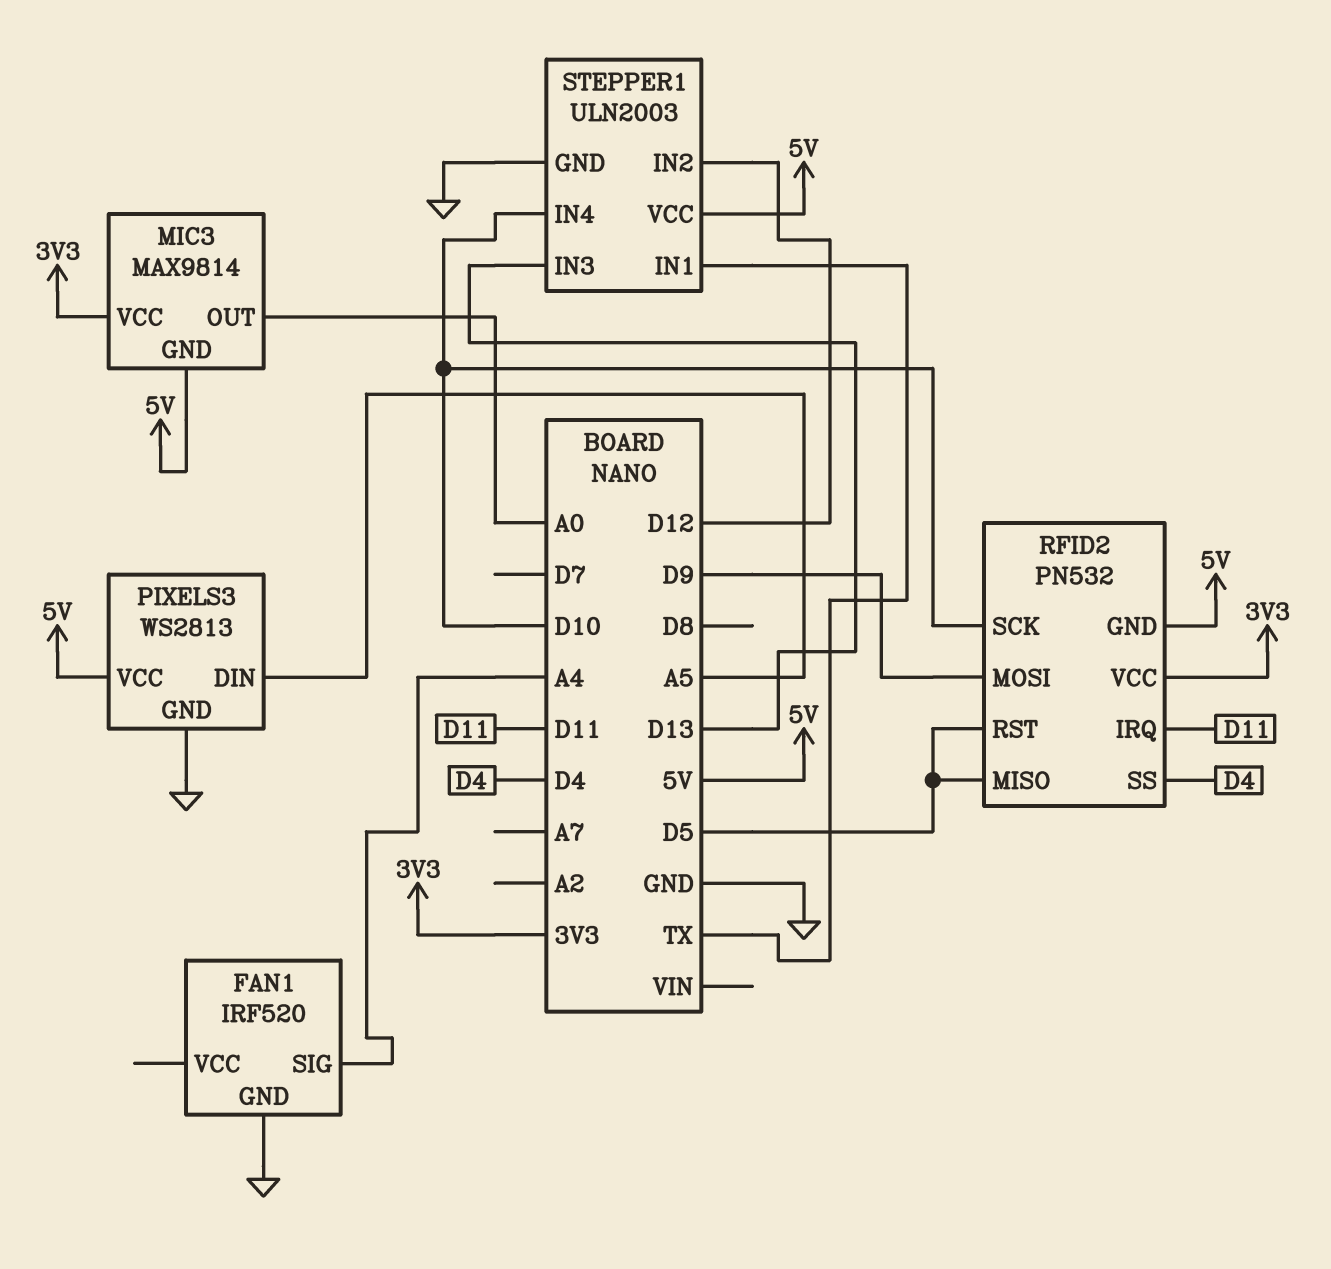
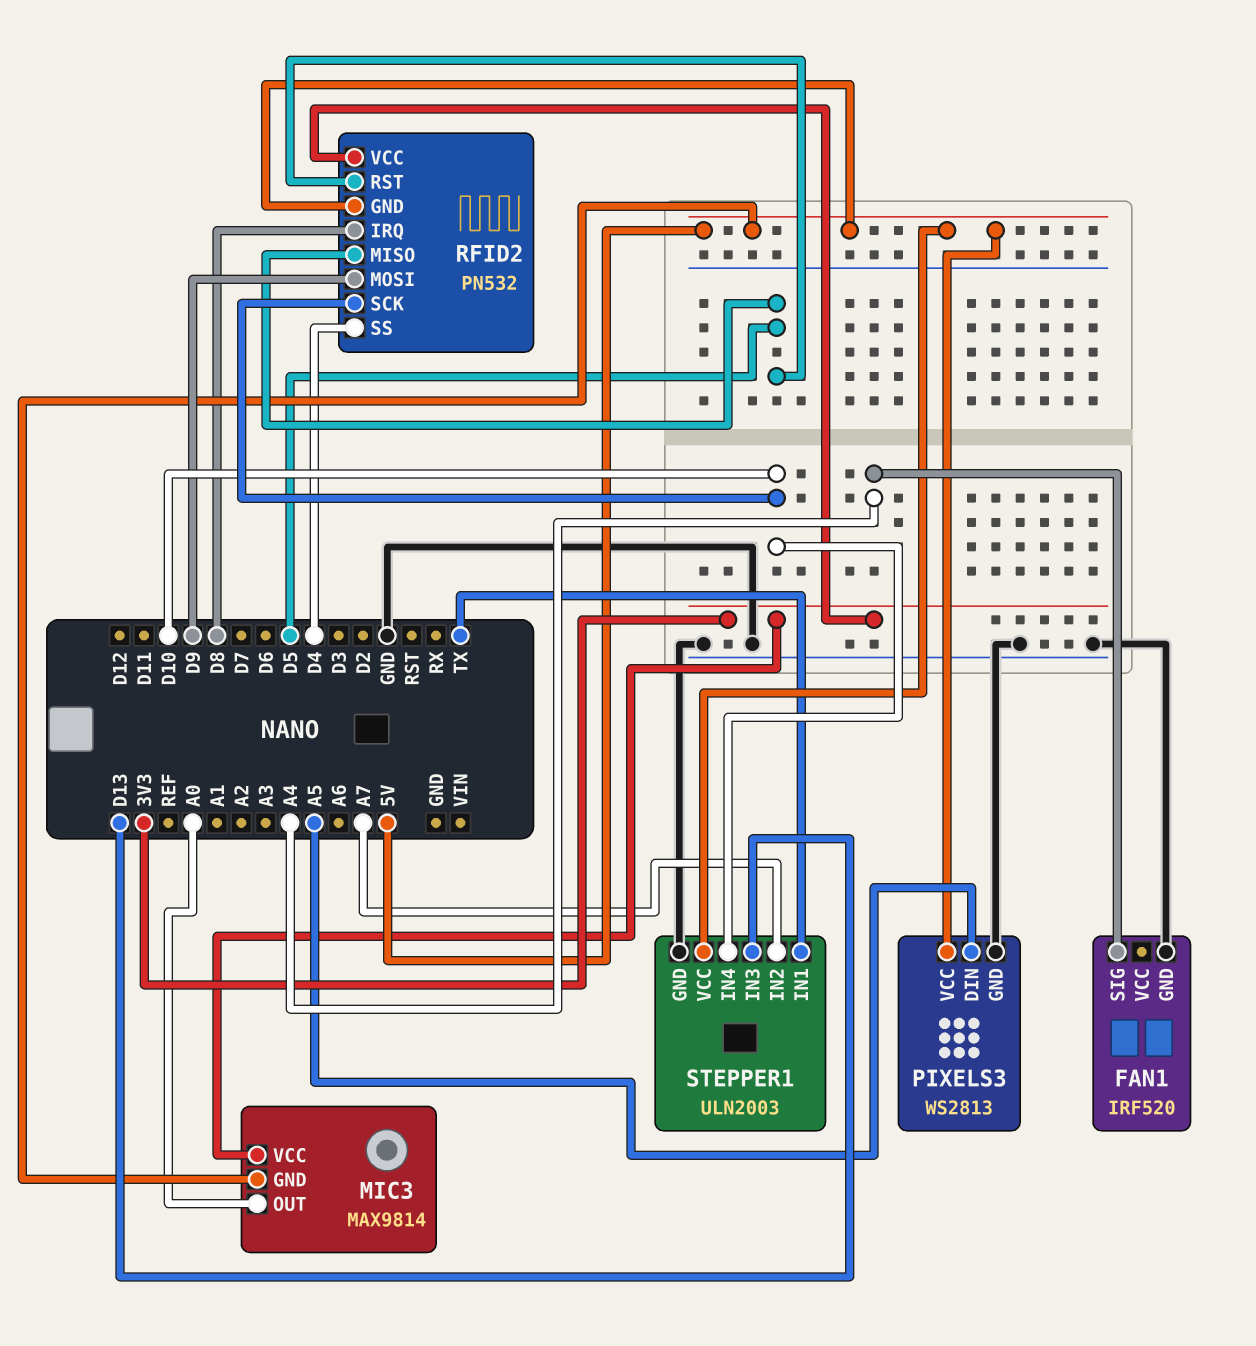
RFID2 pin IRQ: D11 -> D8
STEPPER1 pin IN2: D12 -> A7

